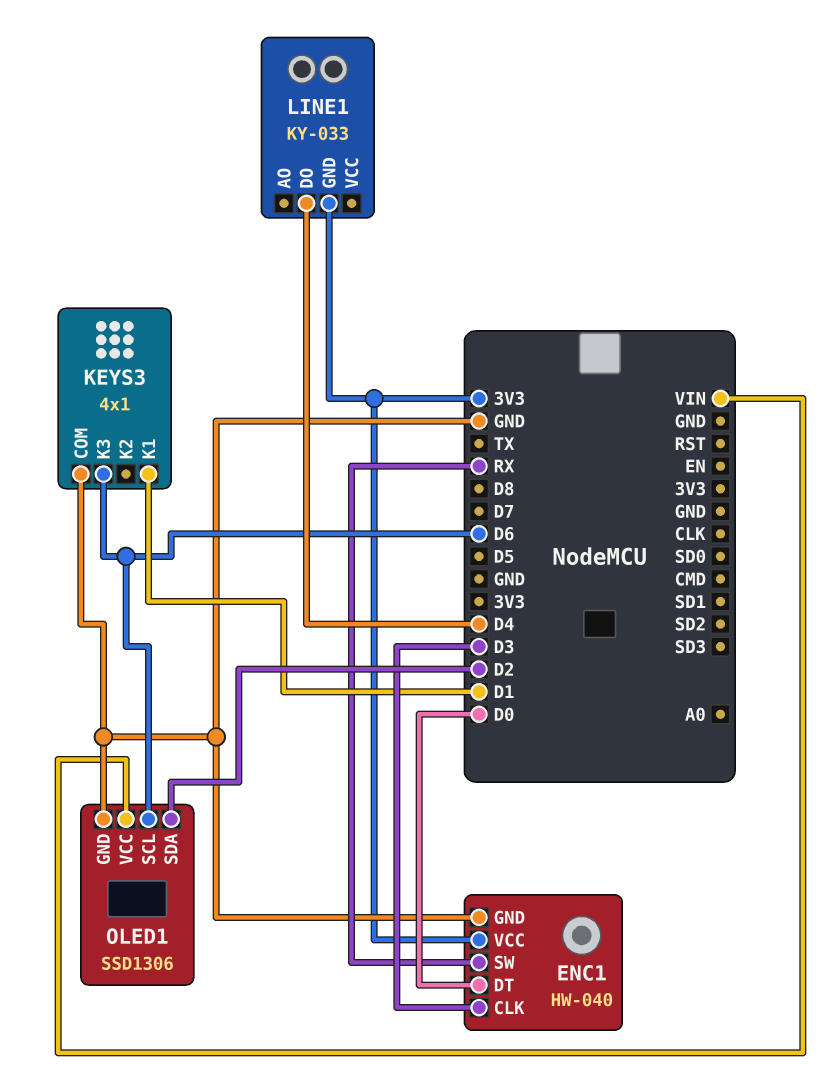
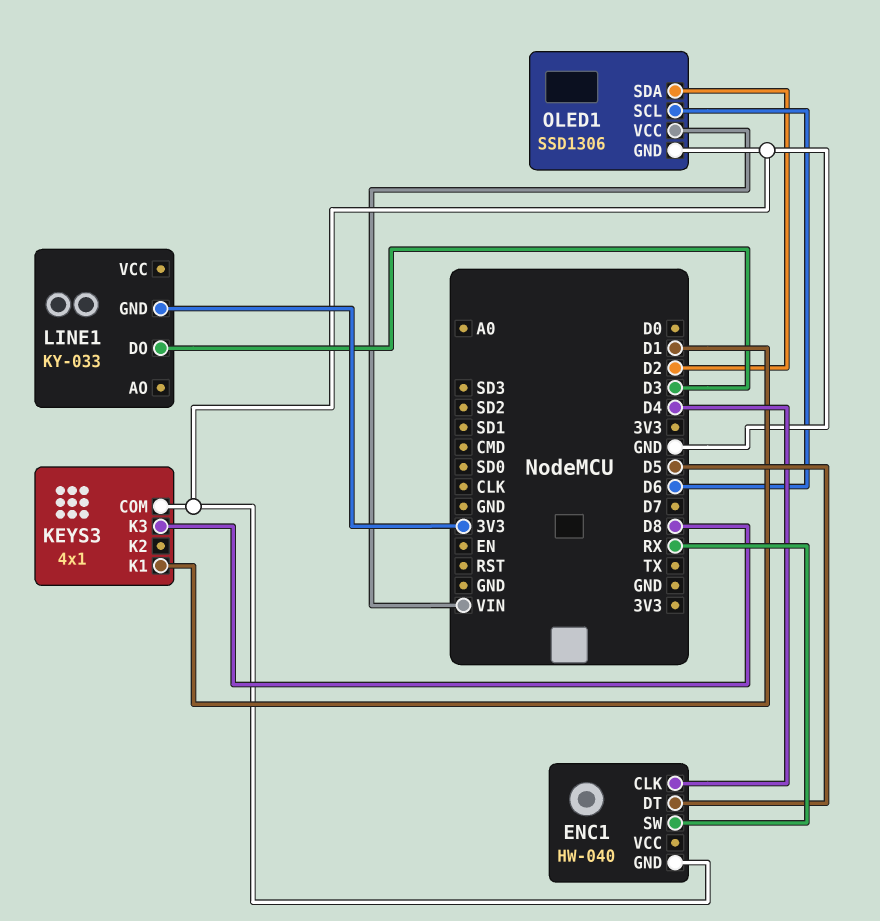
ENC1 pin CLK: D3 -> D4
ENC1 pin DT: D0 -> D5
ENC1 pin VCC: 3V3 -> none
KEYS3 pin K3: D6 -> D8
LINE1 pin DO: D4 -> D3

